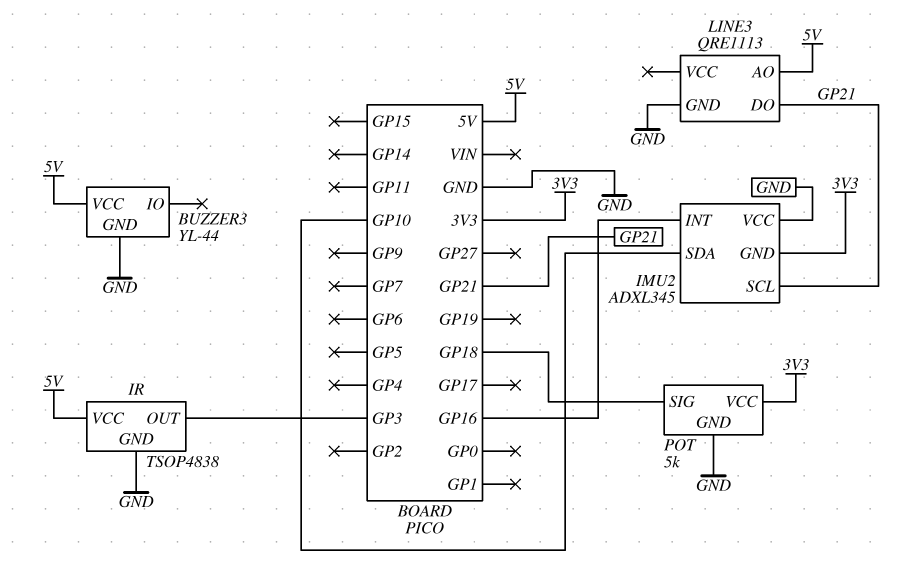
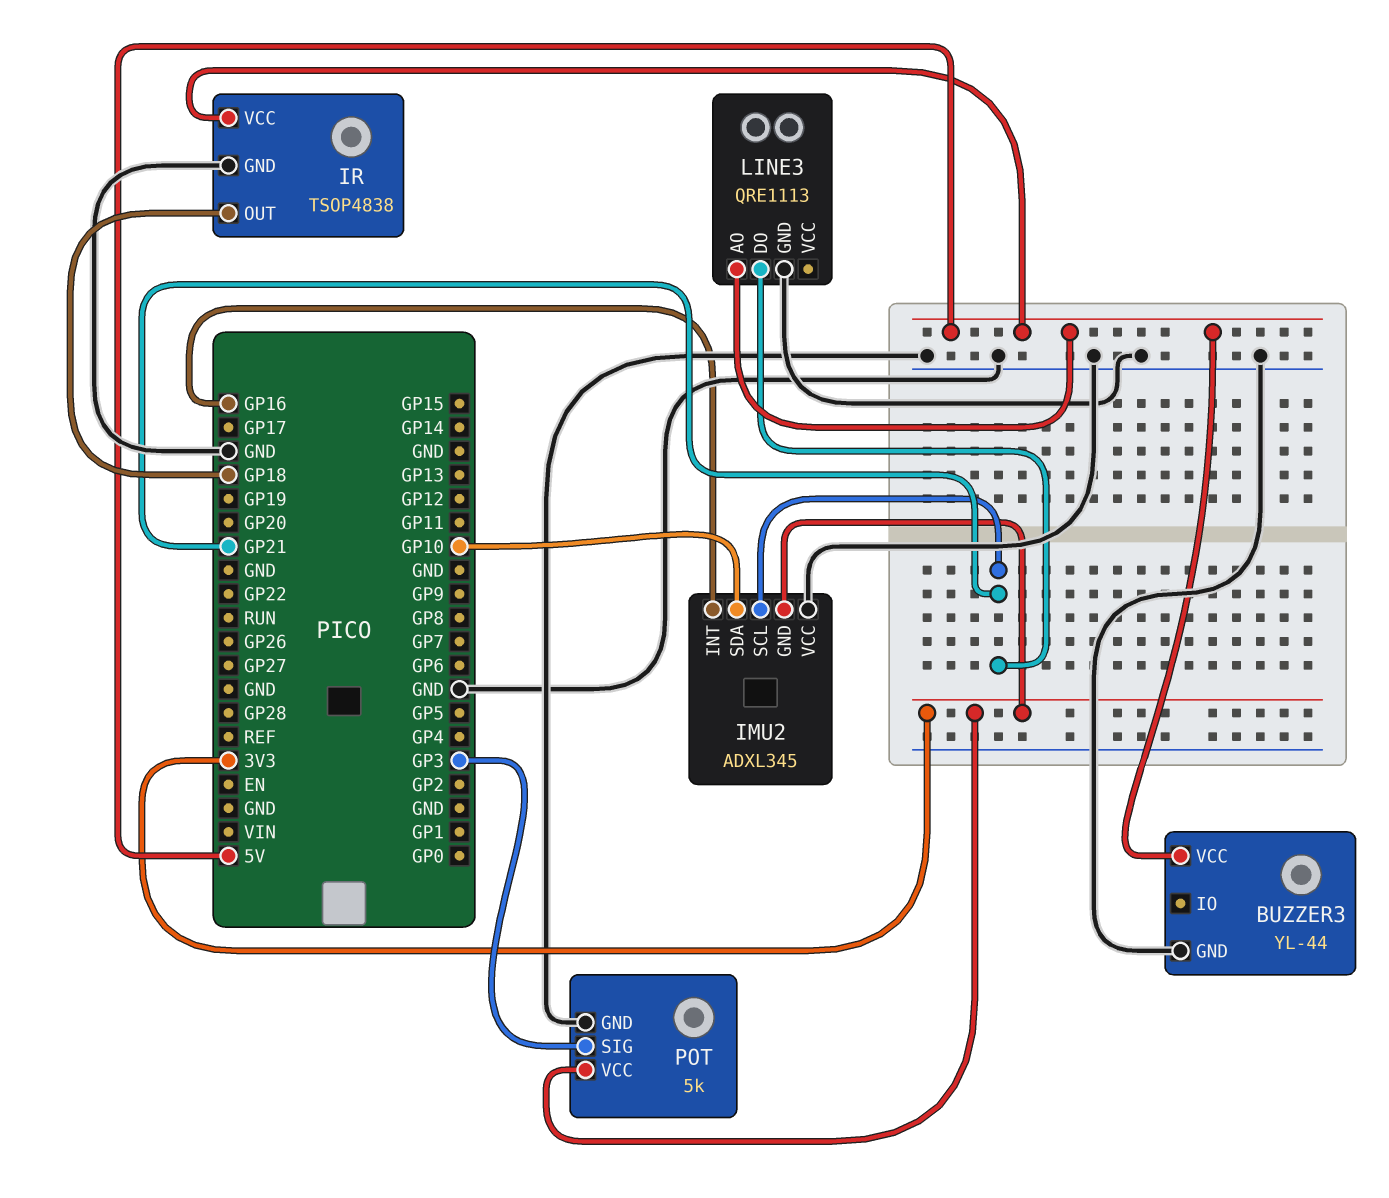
IR pin OUT: GP3 -> GP18
POT pin SIG: GP18 -> GP3

